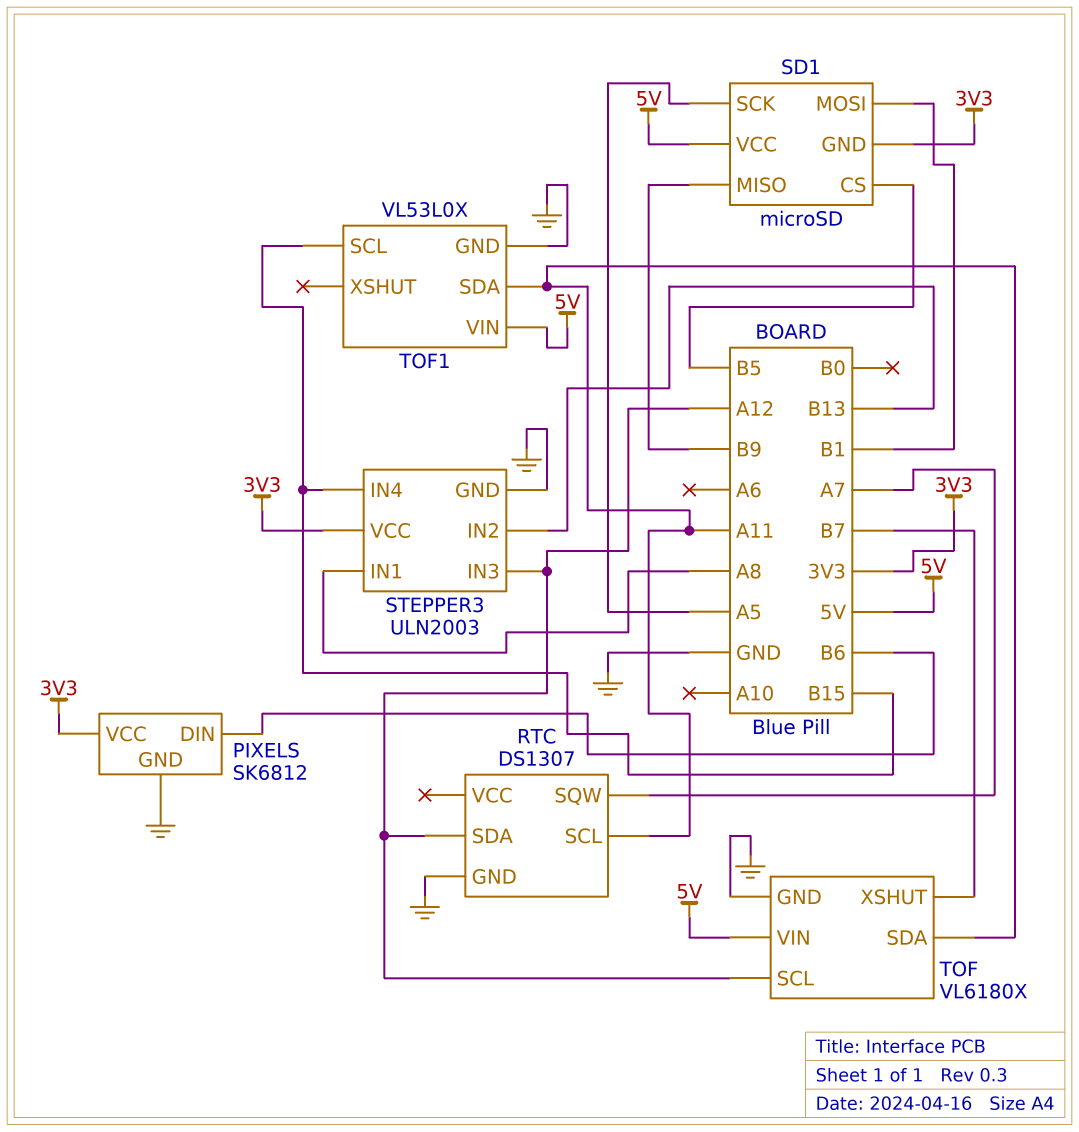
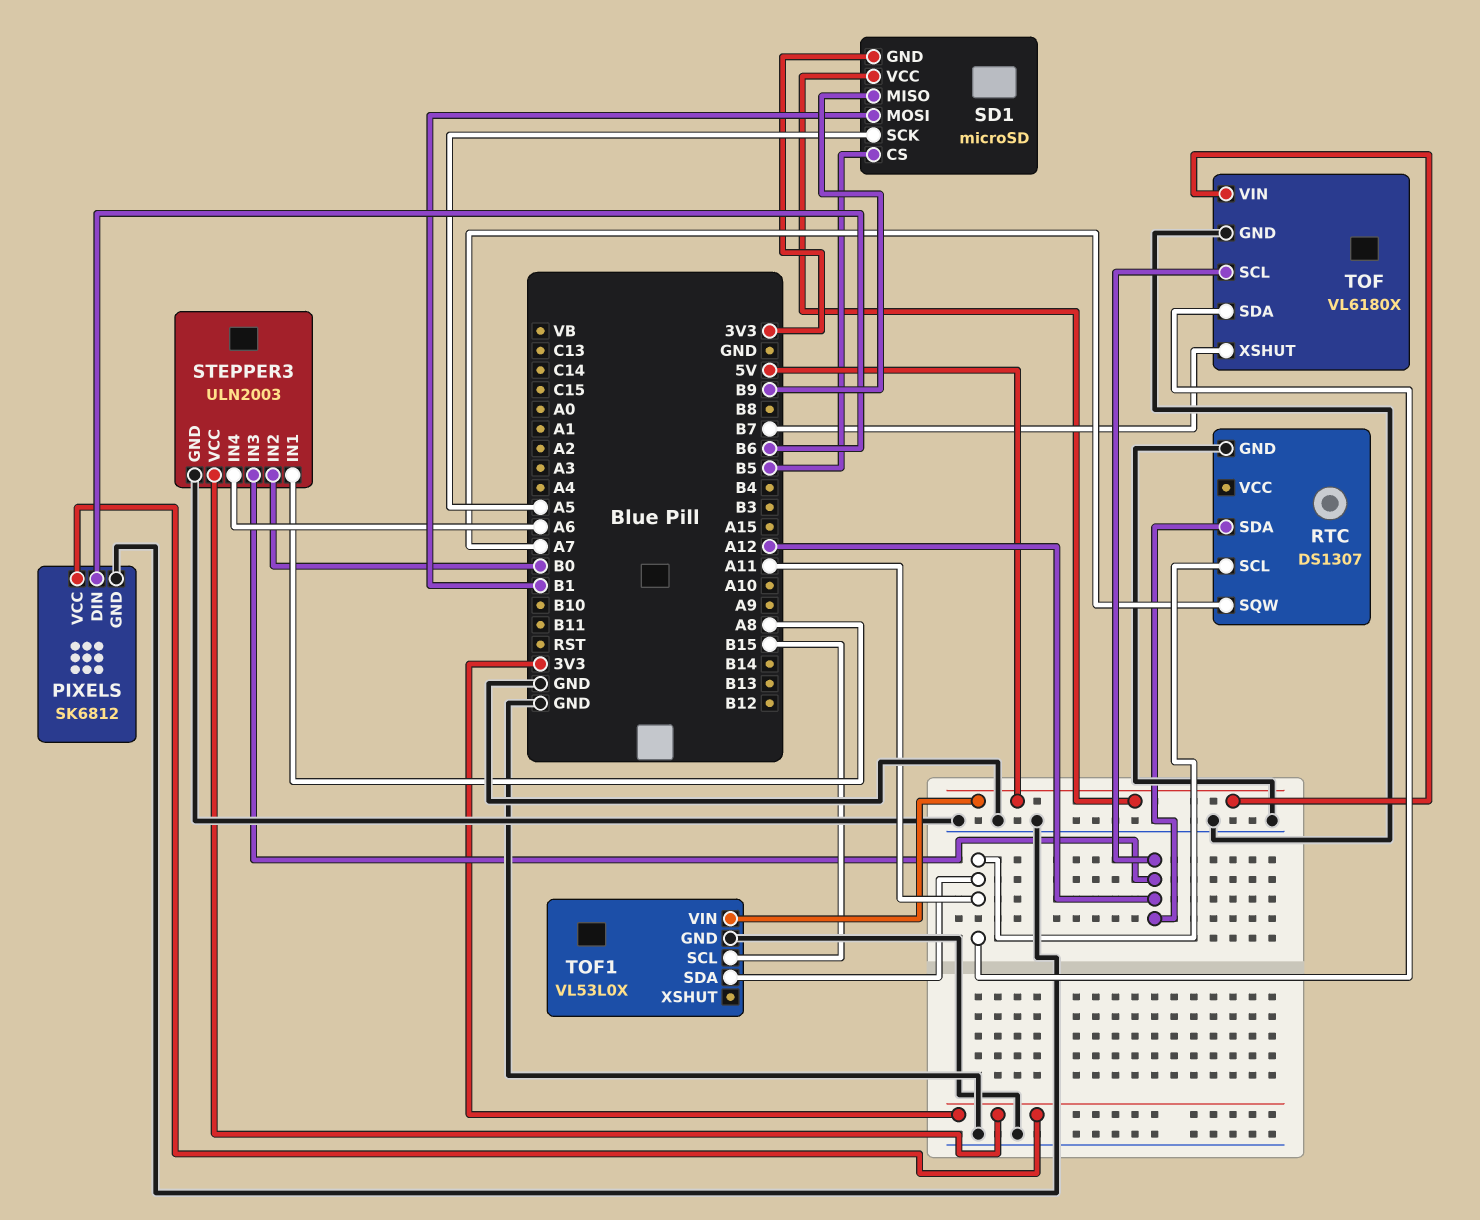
STEPPER3 pin IN2: B13 -> B0
STEPPER3 pin IN4: B15 -> A6

